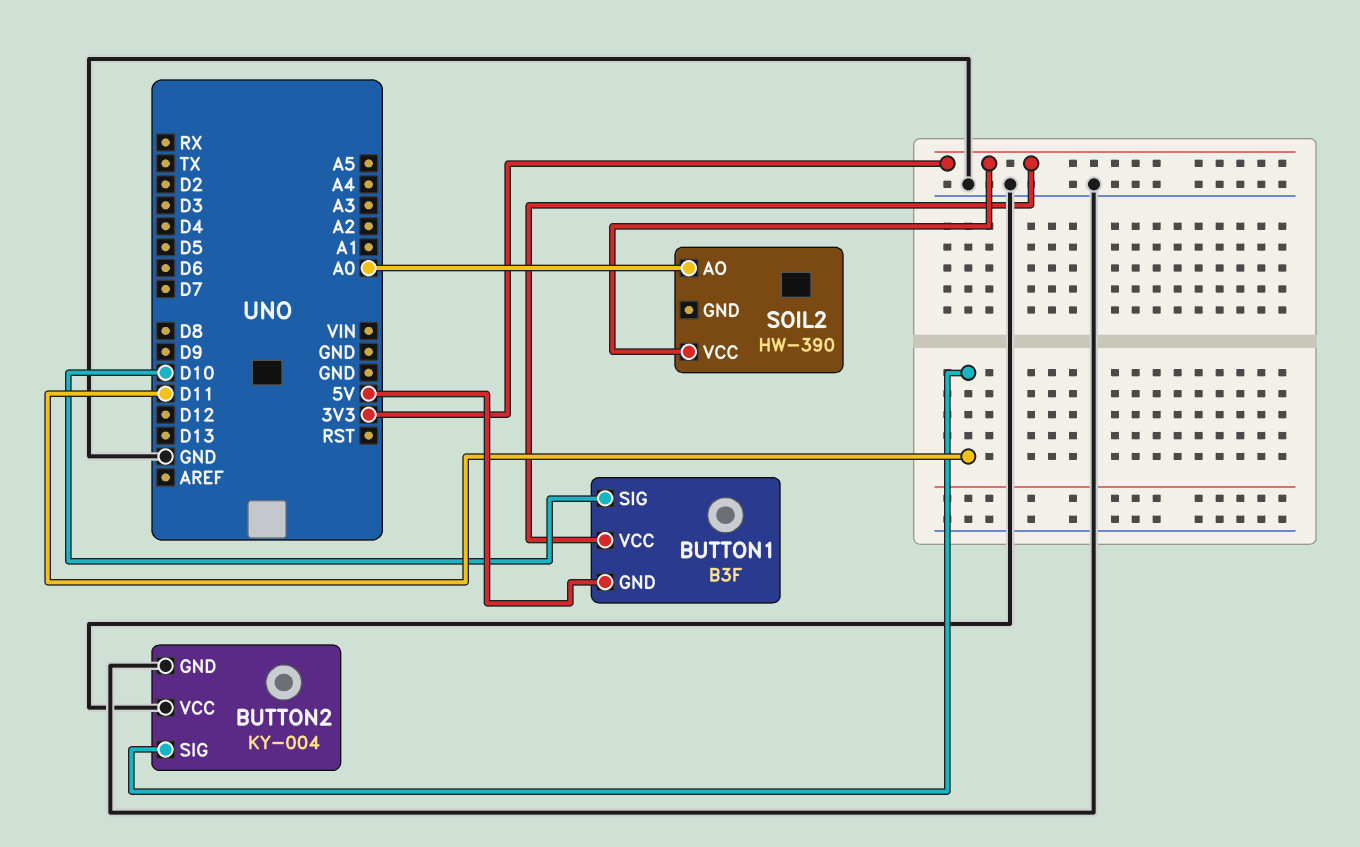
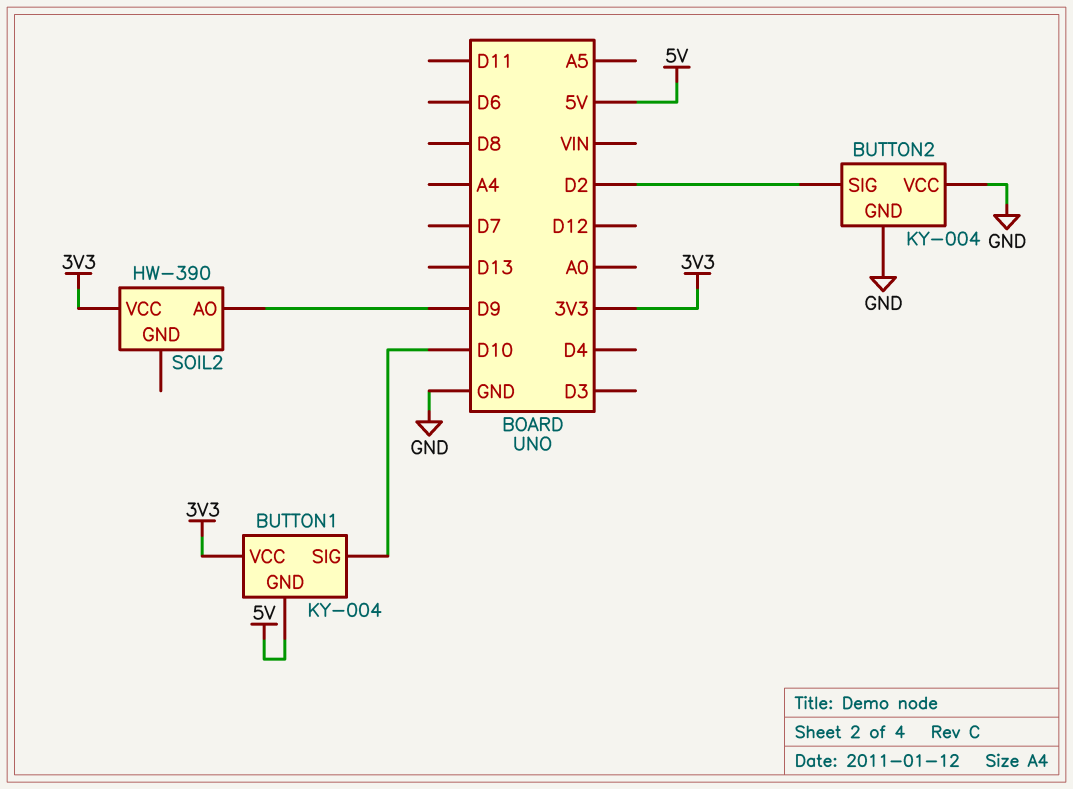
BUTTON1: B3F -> KY-004
BUTTON2 pin SIG: D11 -> D2
SOIL2 pin AO: A0 -> D9

